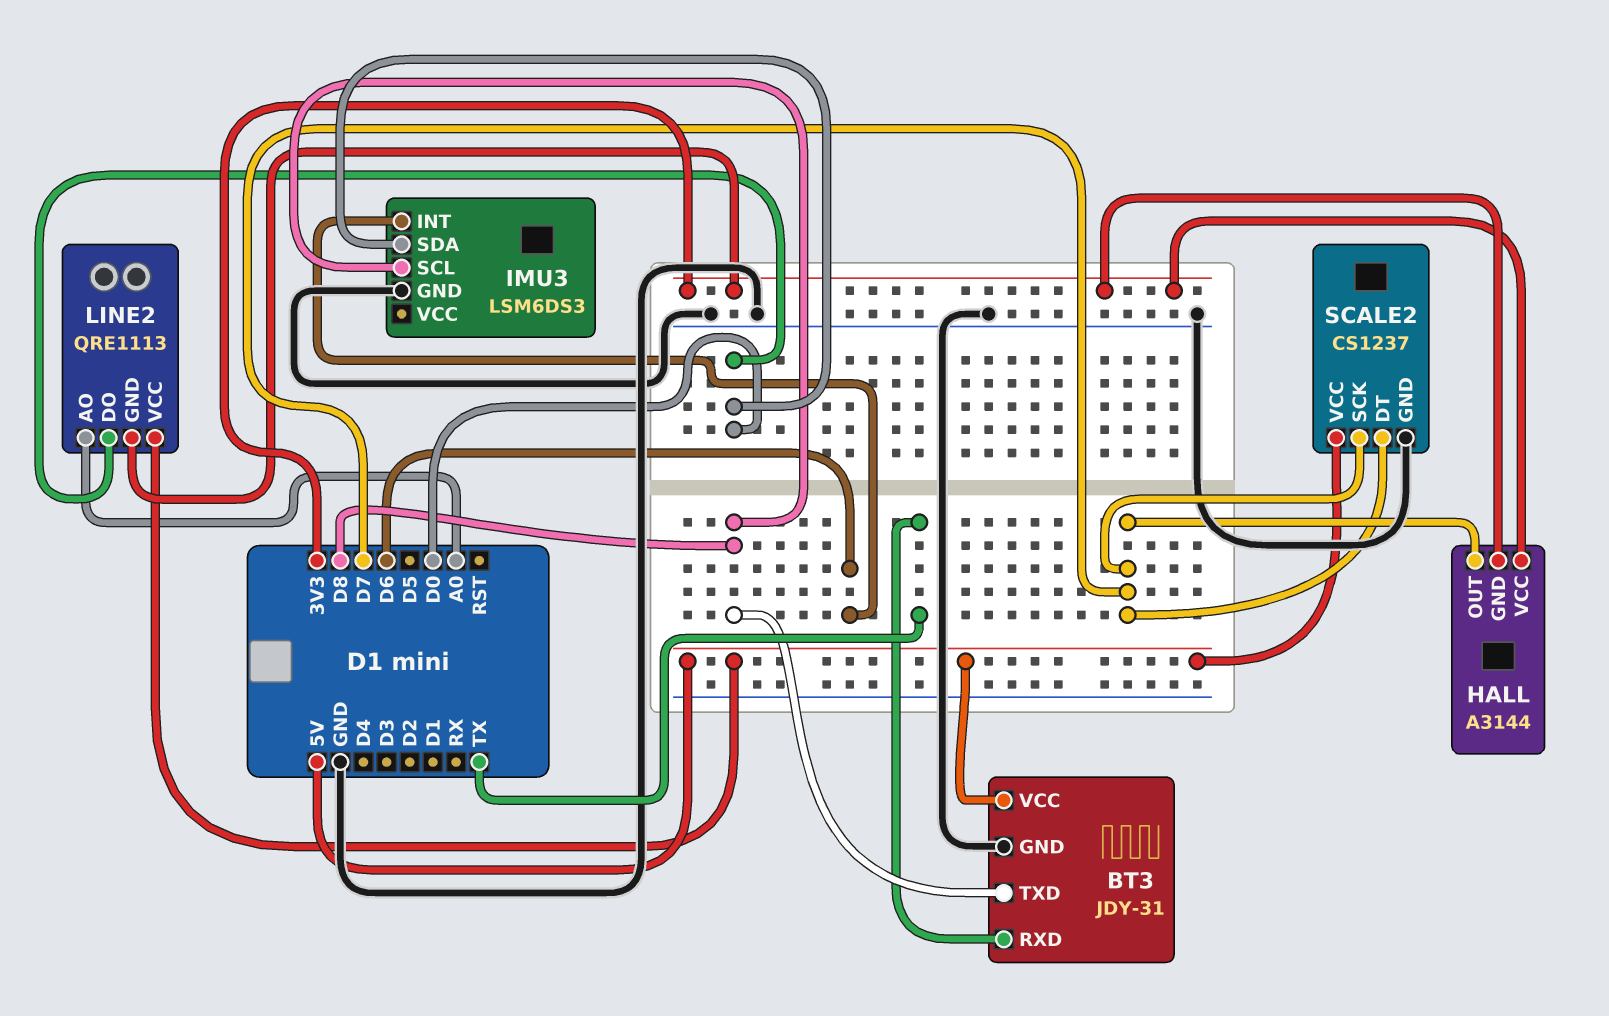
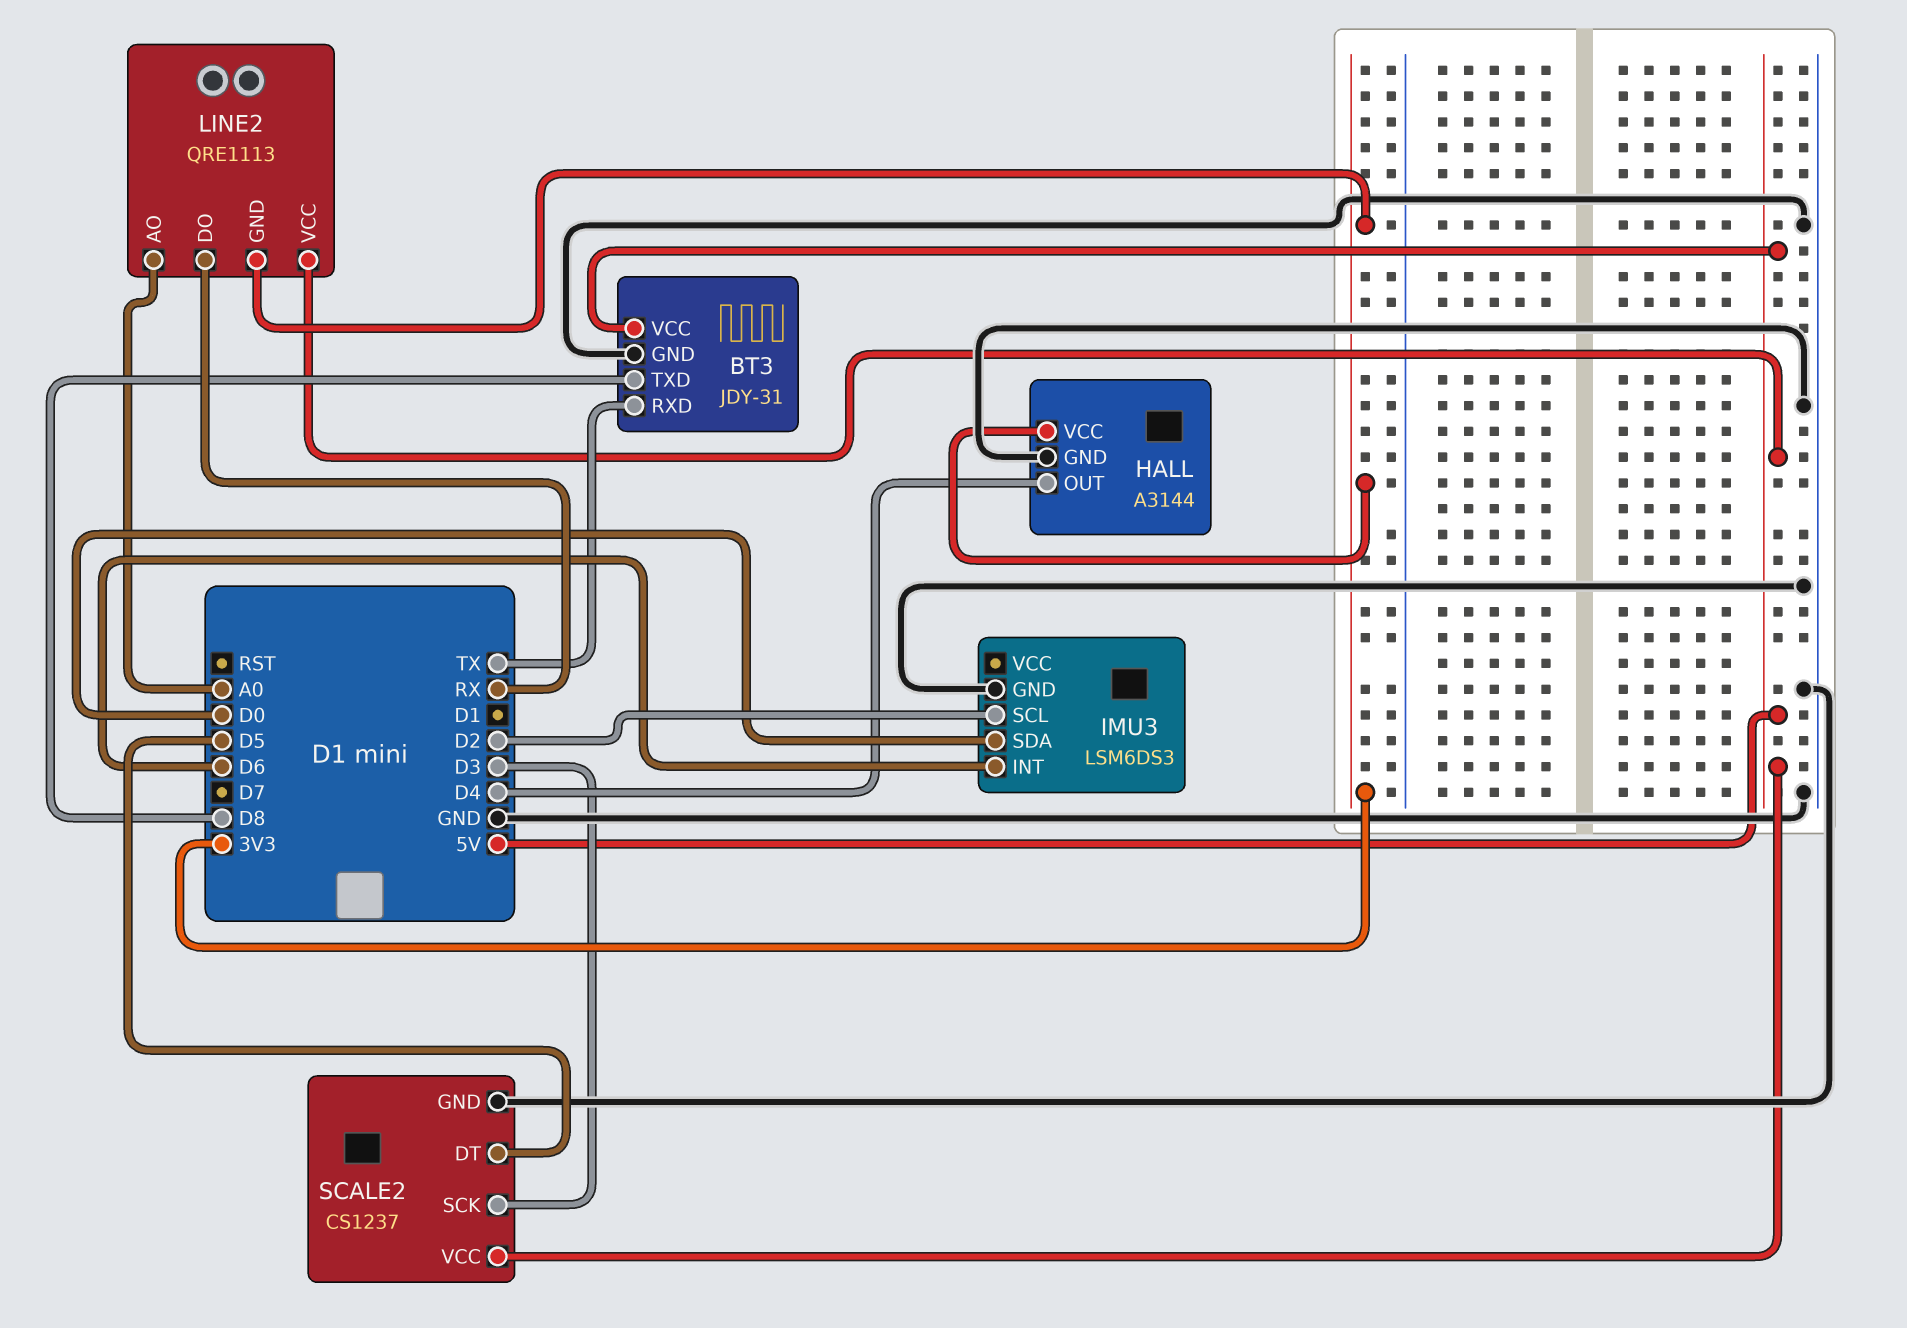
HALL pin GND: 3V3 -> GND
HALL pin OUT: D7 -> D4
IMU3 pin SCL: D8 -> D2
LINE2 pin DO: D0 -> RX
SCALE2 pin DT: D7 -> D5
SCALE2 pin SCK: D7 -> D3

